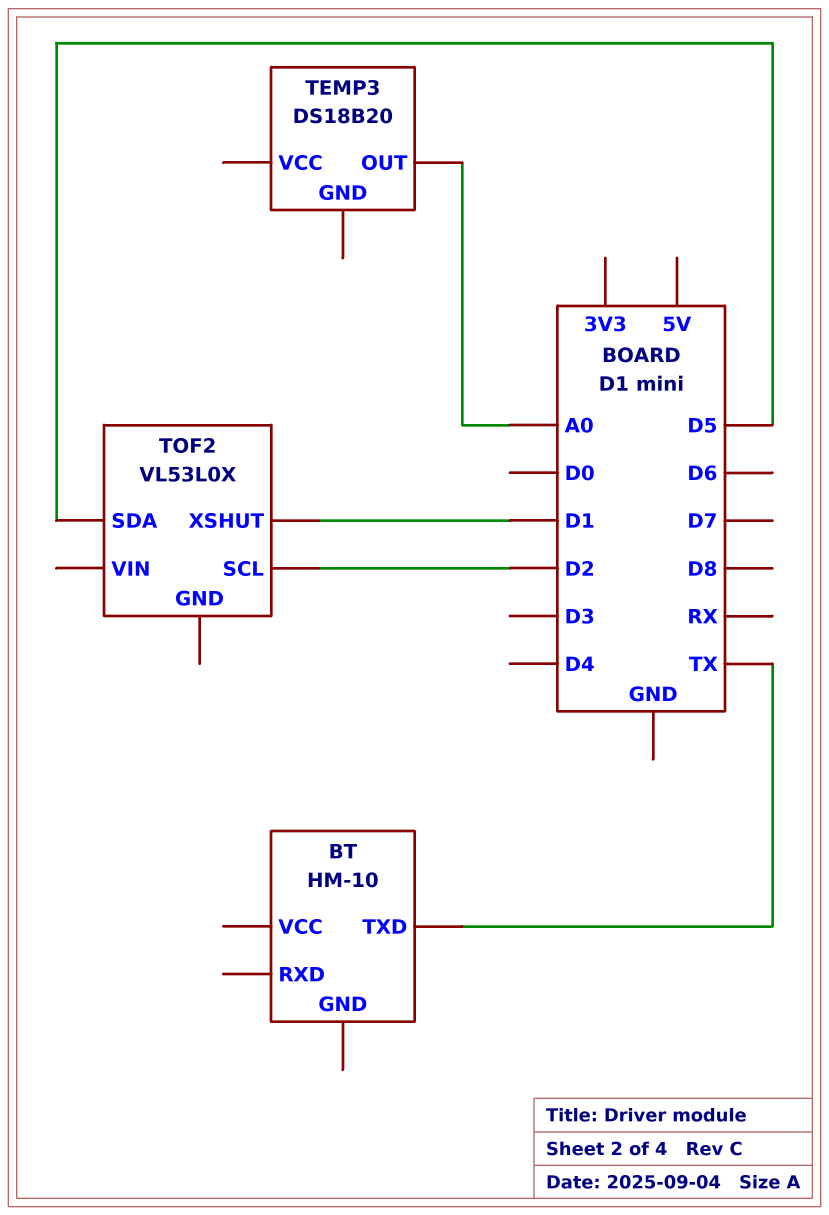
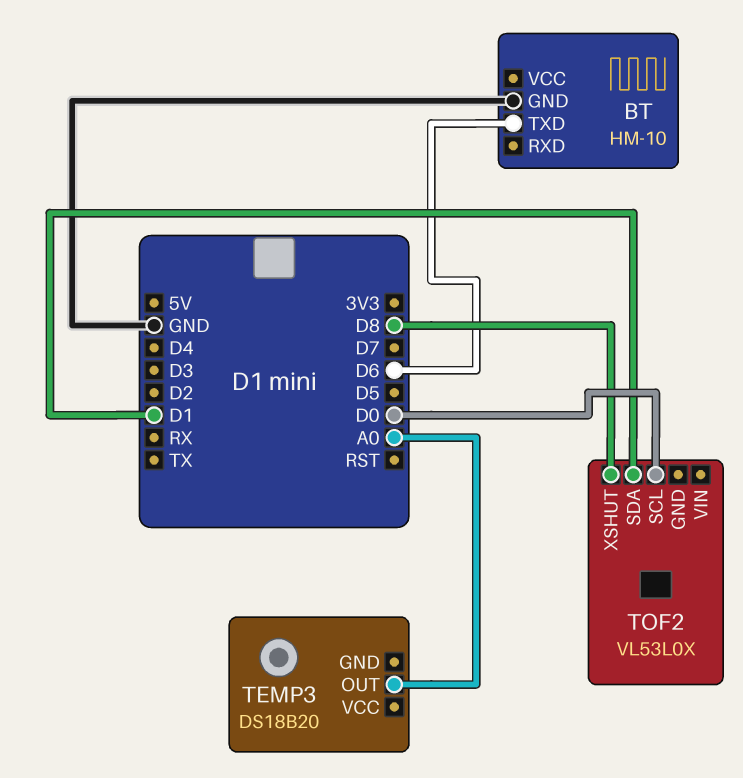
BT pin GND: none -> GND
BT pin TXD: TX -> D6
TOF2 pin SCL: D2 -> D0
TOF2 pin SDA: D5 -> D1
TOF2 pin XSHUT: D1 -> D8

